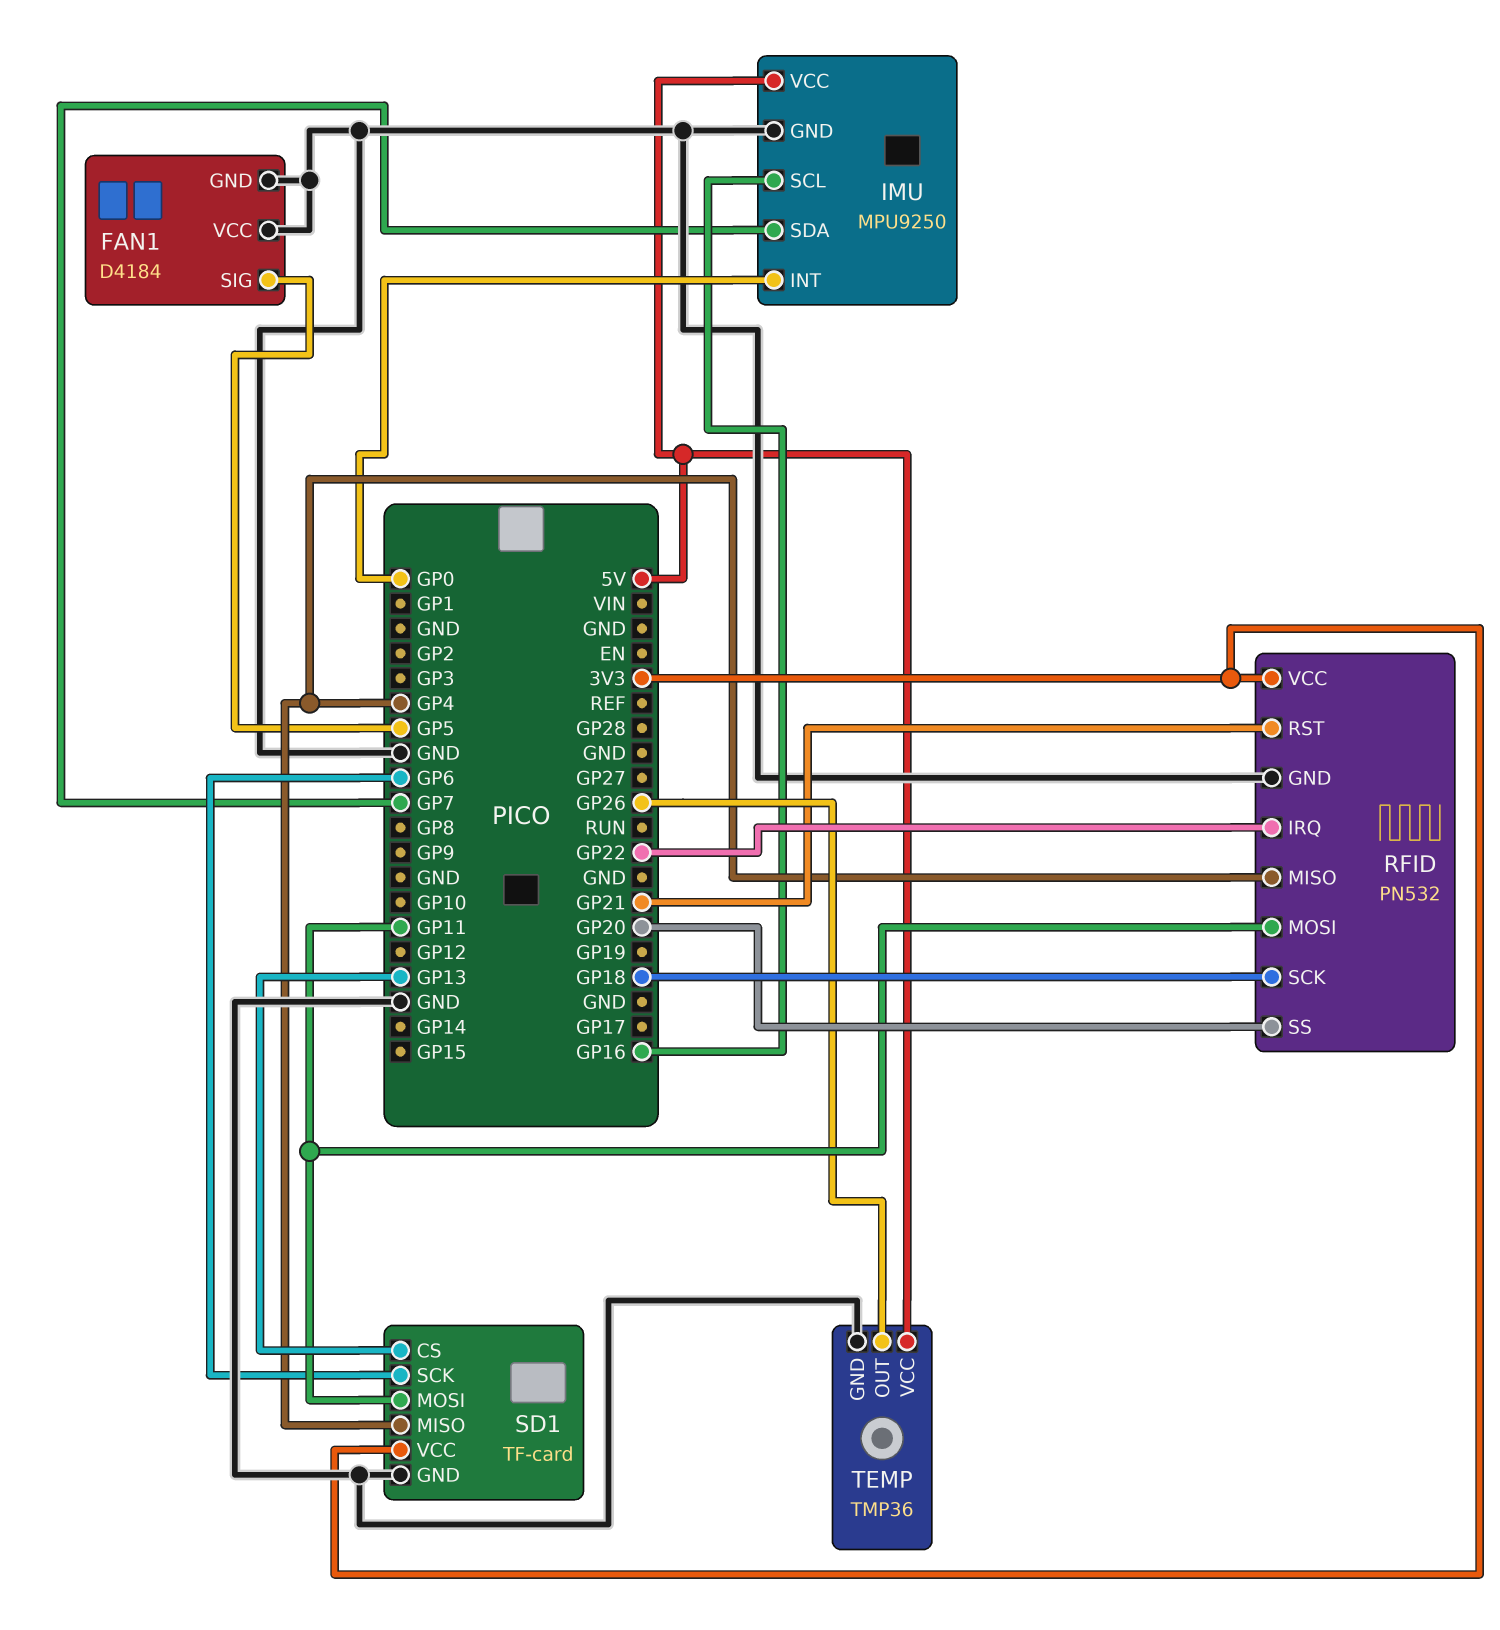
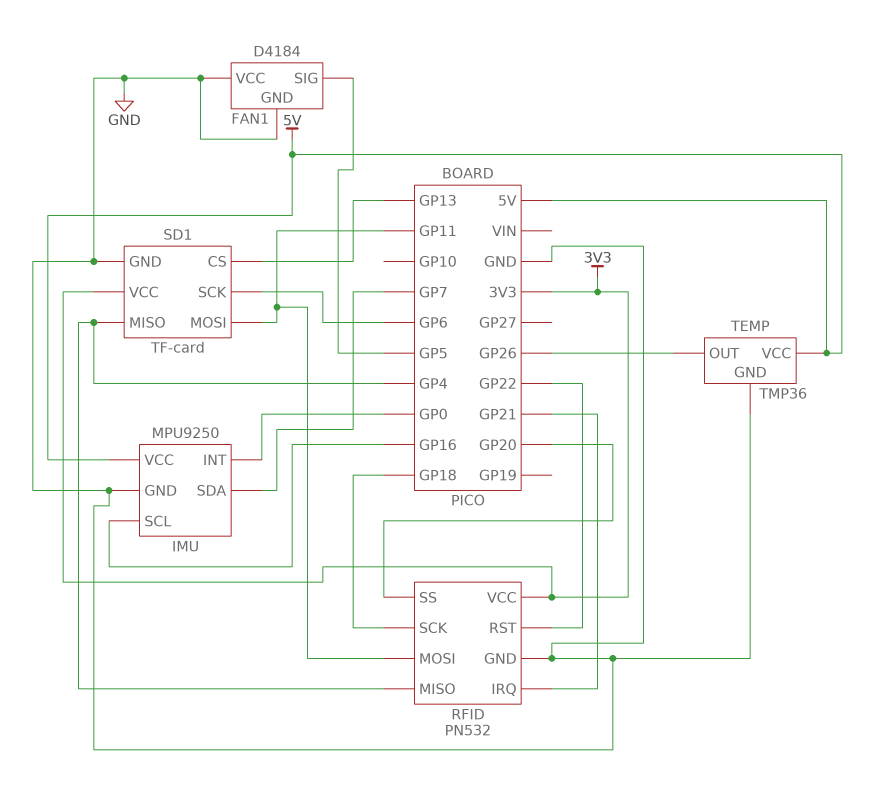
RFID pin IRQ: GP22 -> GP21
RFID pin RST: GP21 -> GP22

